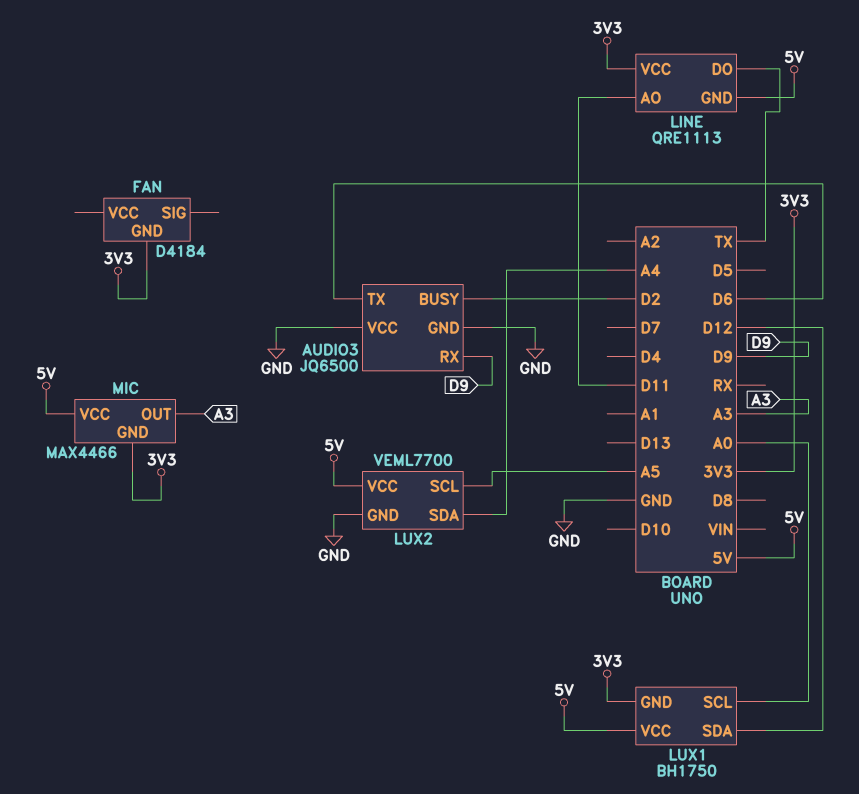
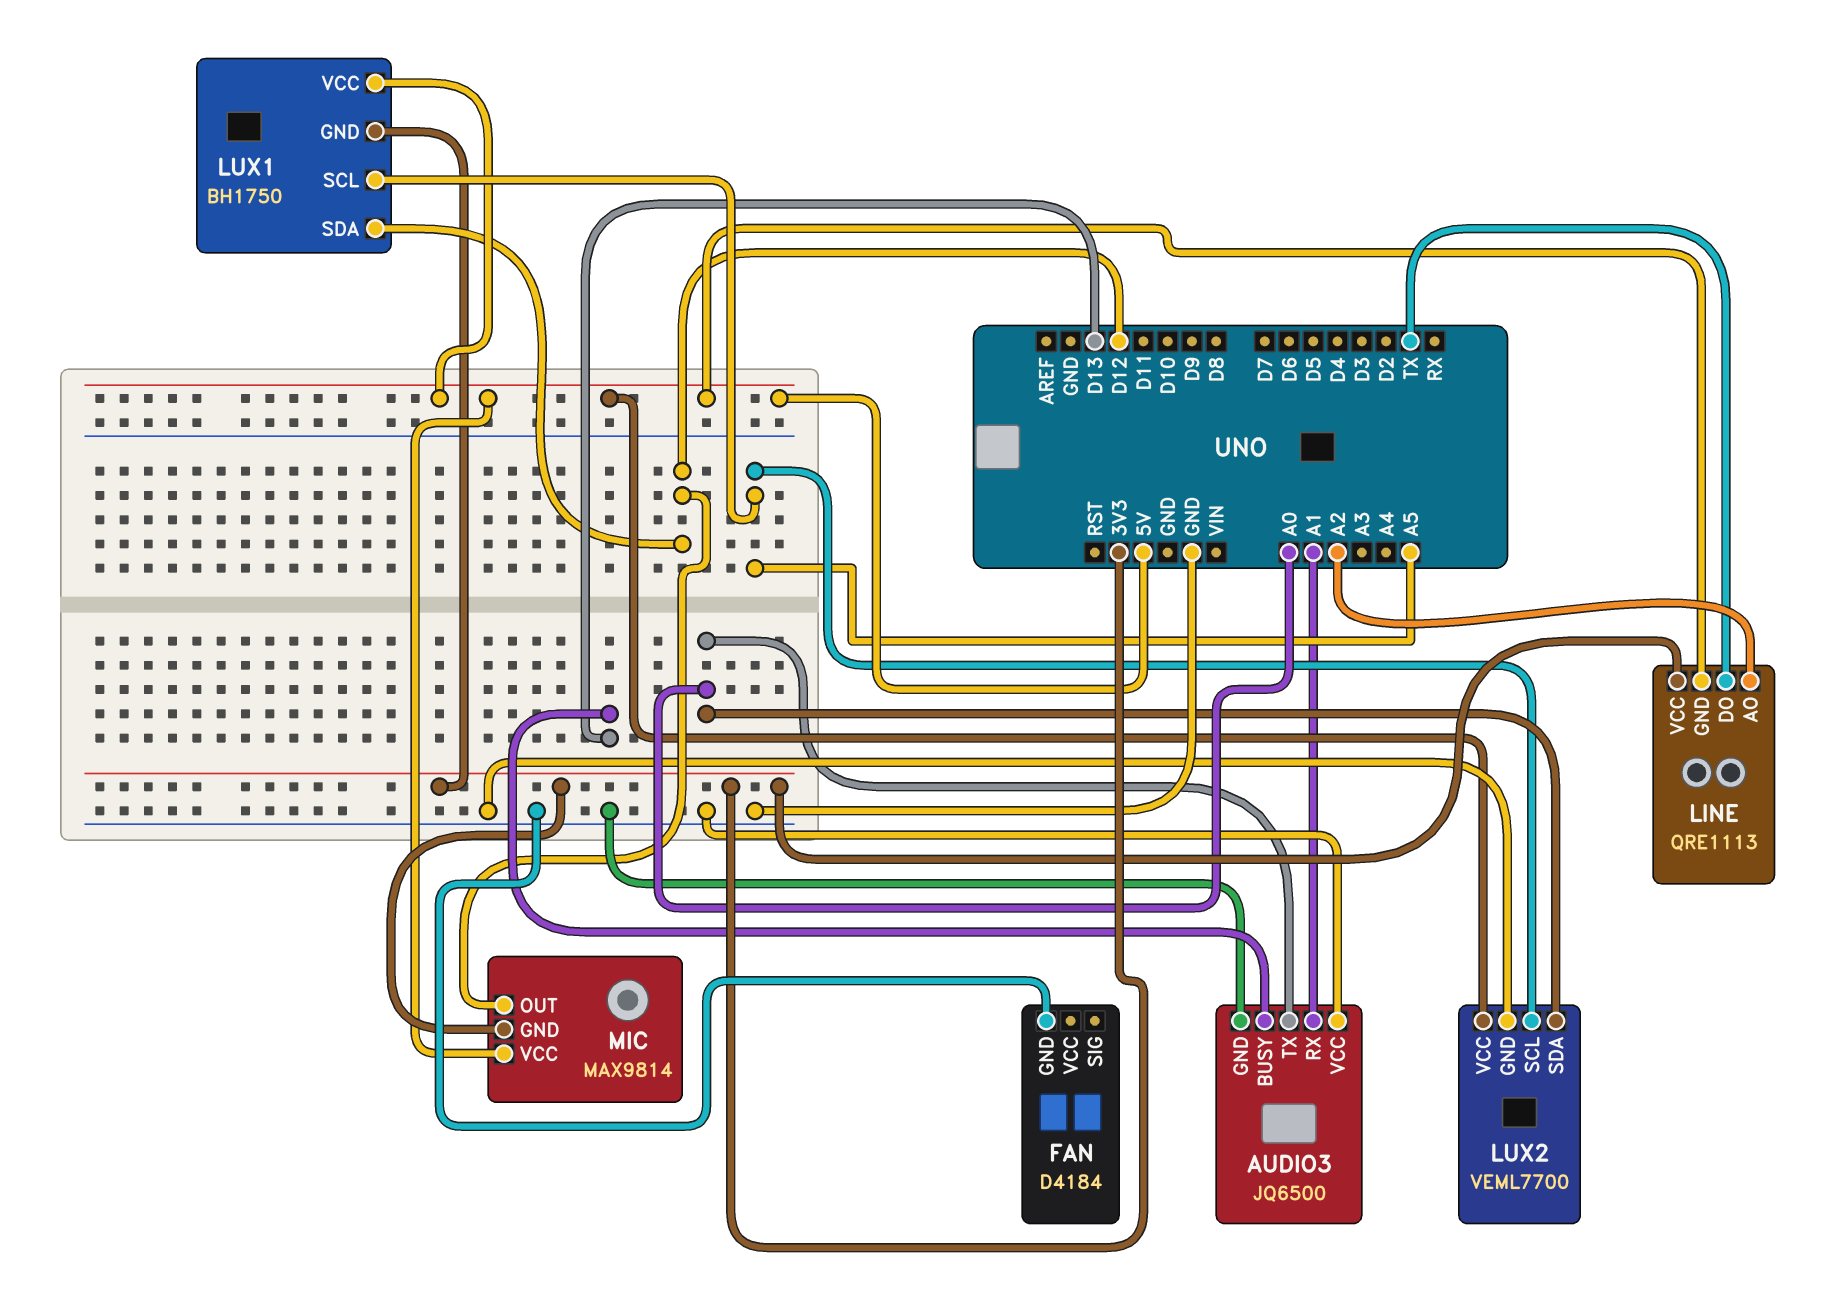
AUDIO3 pin BUSY: D2 -> D13
AUDIO3 pin RX: D9 -> A1
AUDIO3 pin TX: D6 -> A0
FAN pin GND: 3V3 -> GND
LINE pin AO: D11 -> A2
LUX1 pin SCL: A0 -> A5
LUX2 pin SDA: A4 -> A0
MIC: MAX4466 -> MAX9814
MIC pin OUT: A3 -> D12

